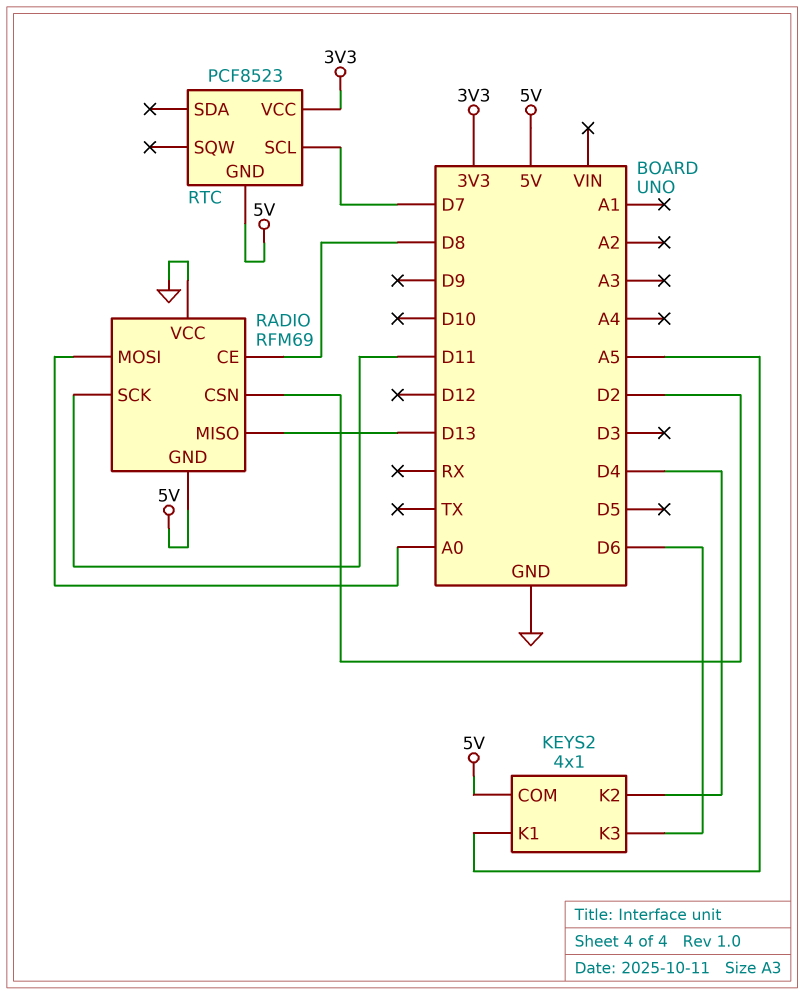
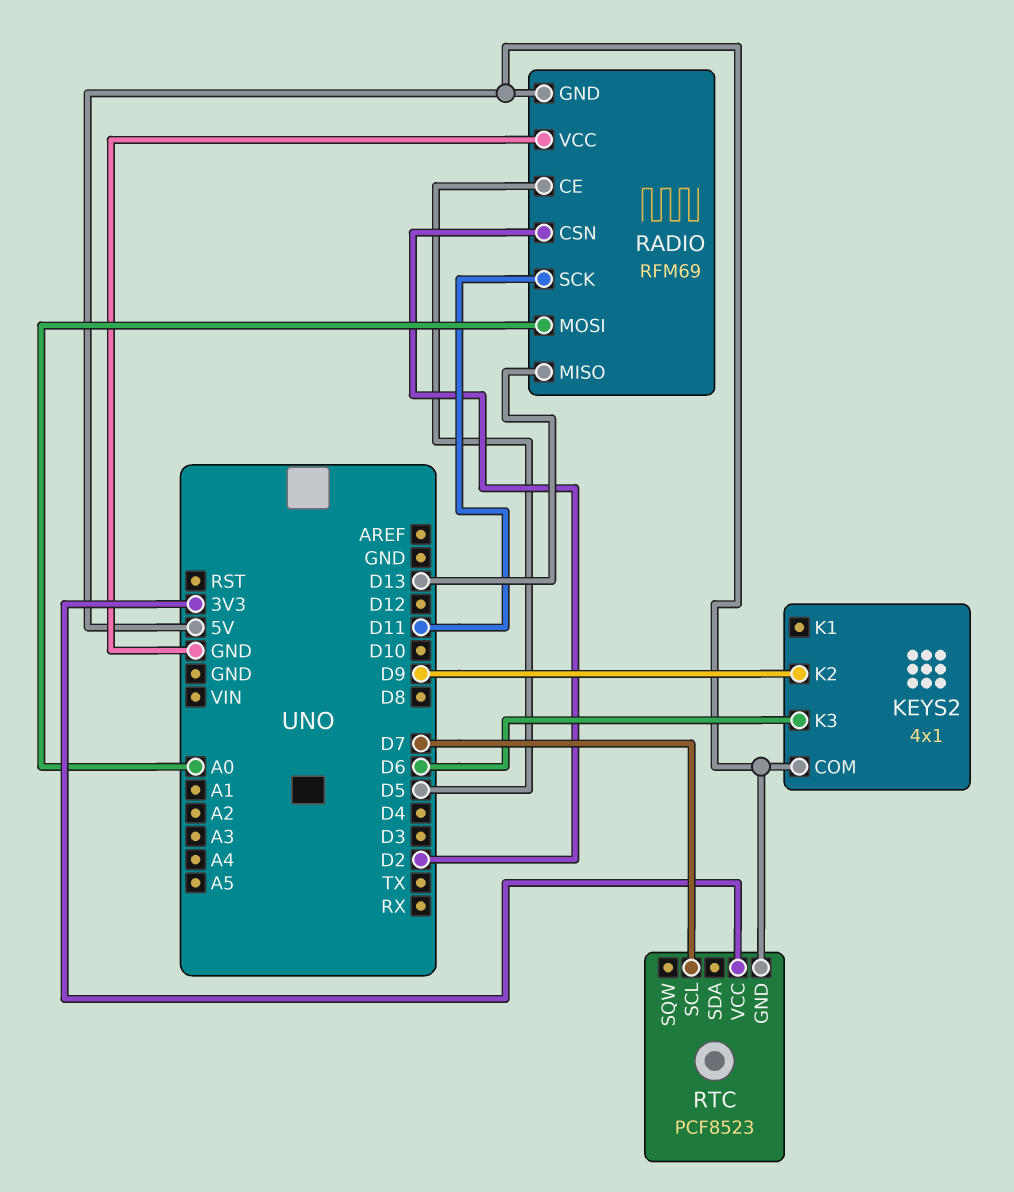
KEYS2 pin K1: A5 -> none
KEYS2 pin K2: D4 -> D9
RADIO pin CE: D8 -> D5

